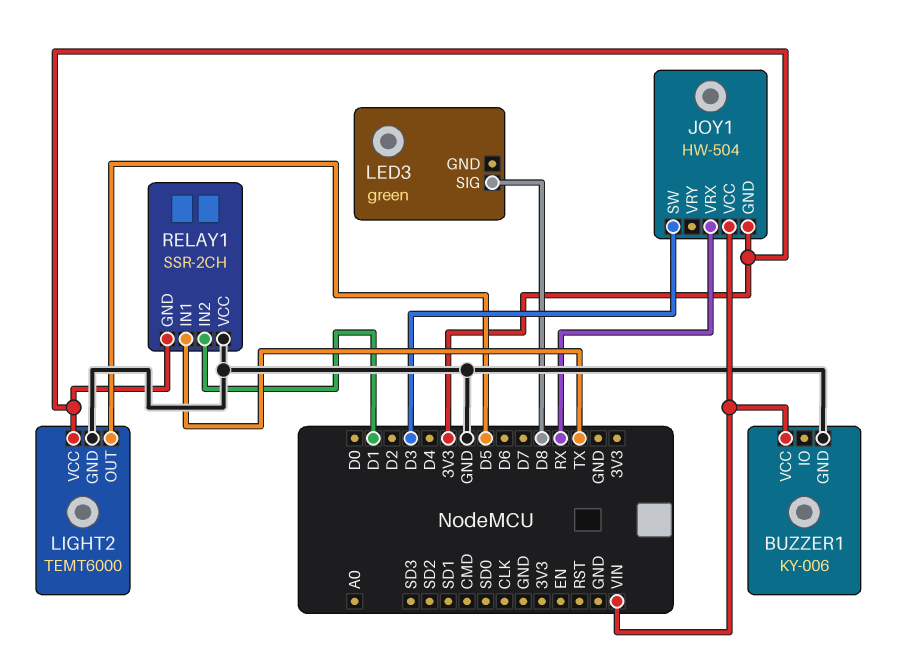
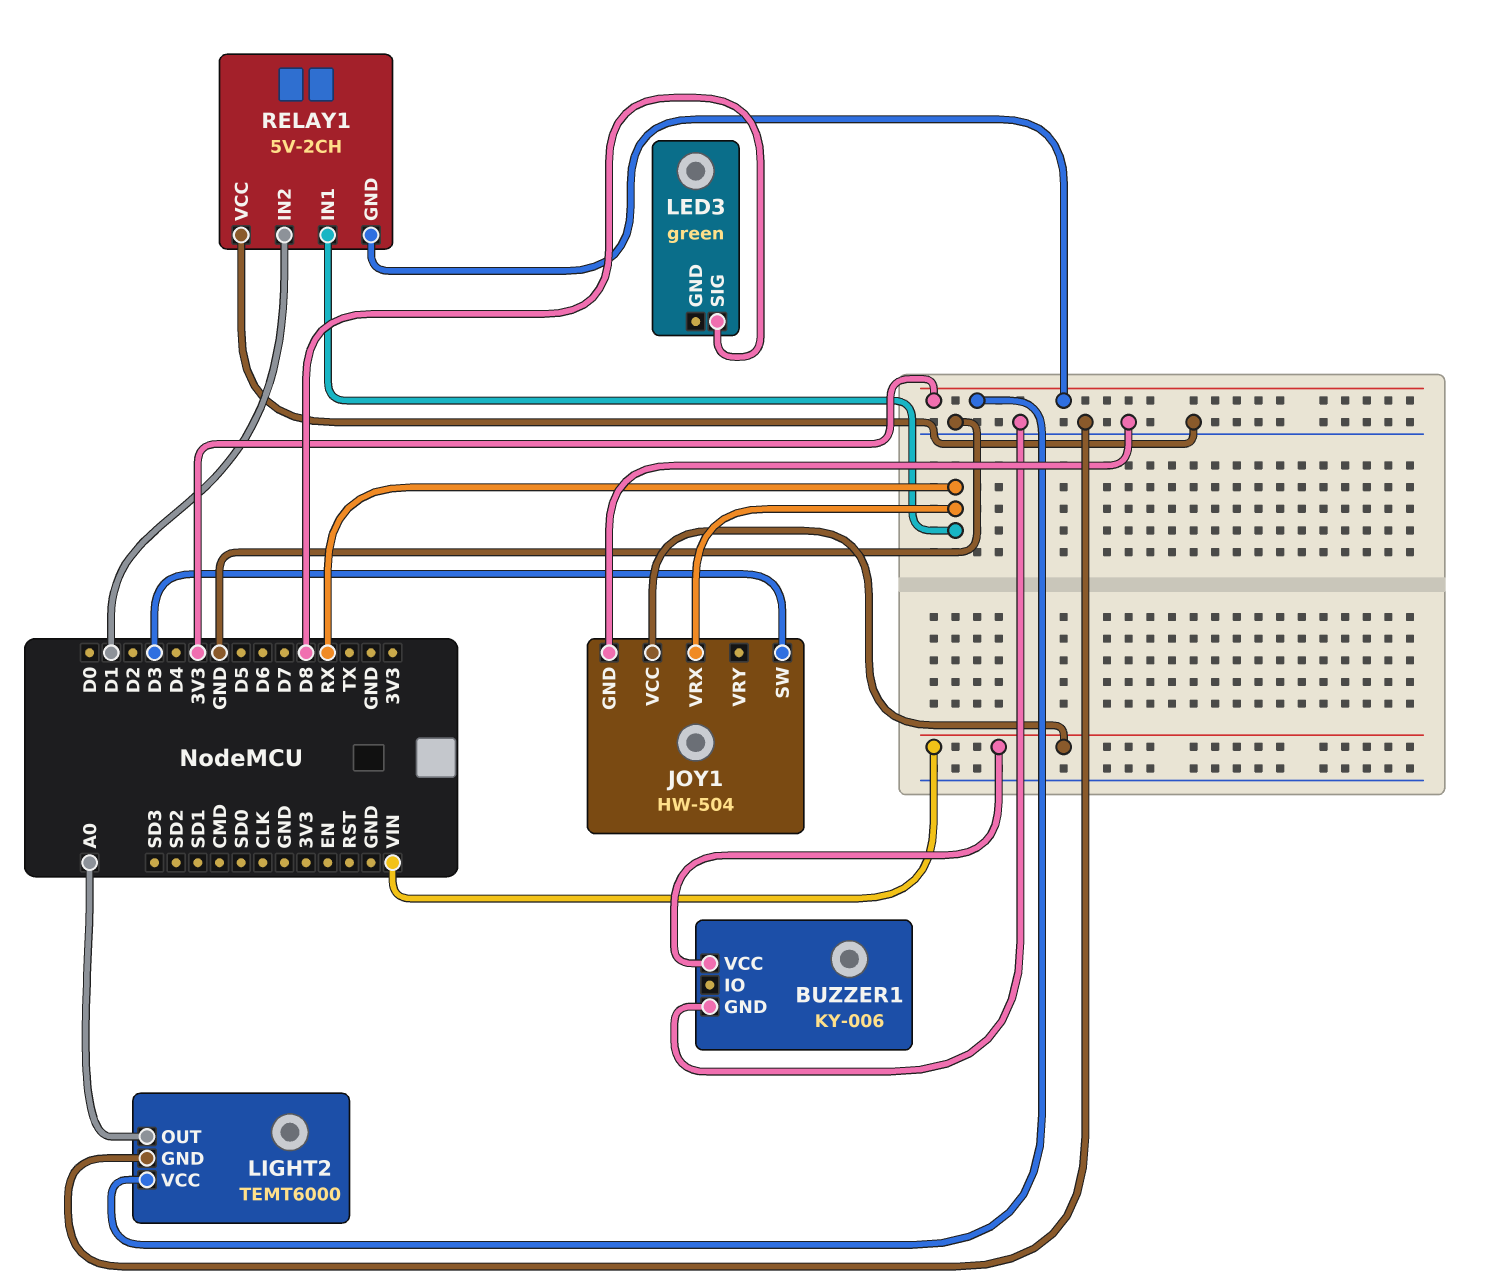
JOY1 pin GND: 3V3 -> GND
LIGHT2 pin OUT: D5 -> A0
RELAY1: SSR-2CH -> 5V-2CH
RELAY1 pin IN1: TX -> RX

